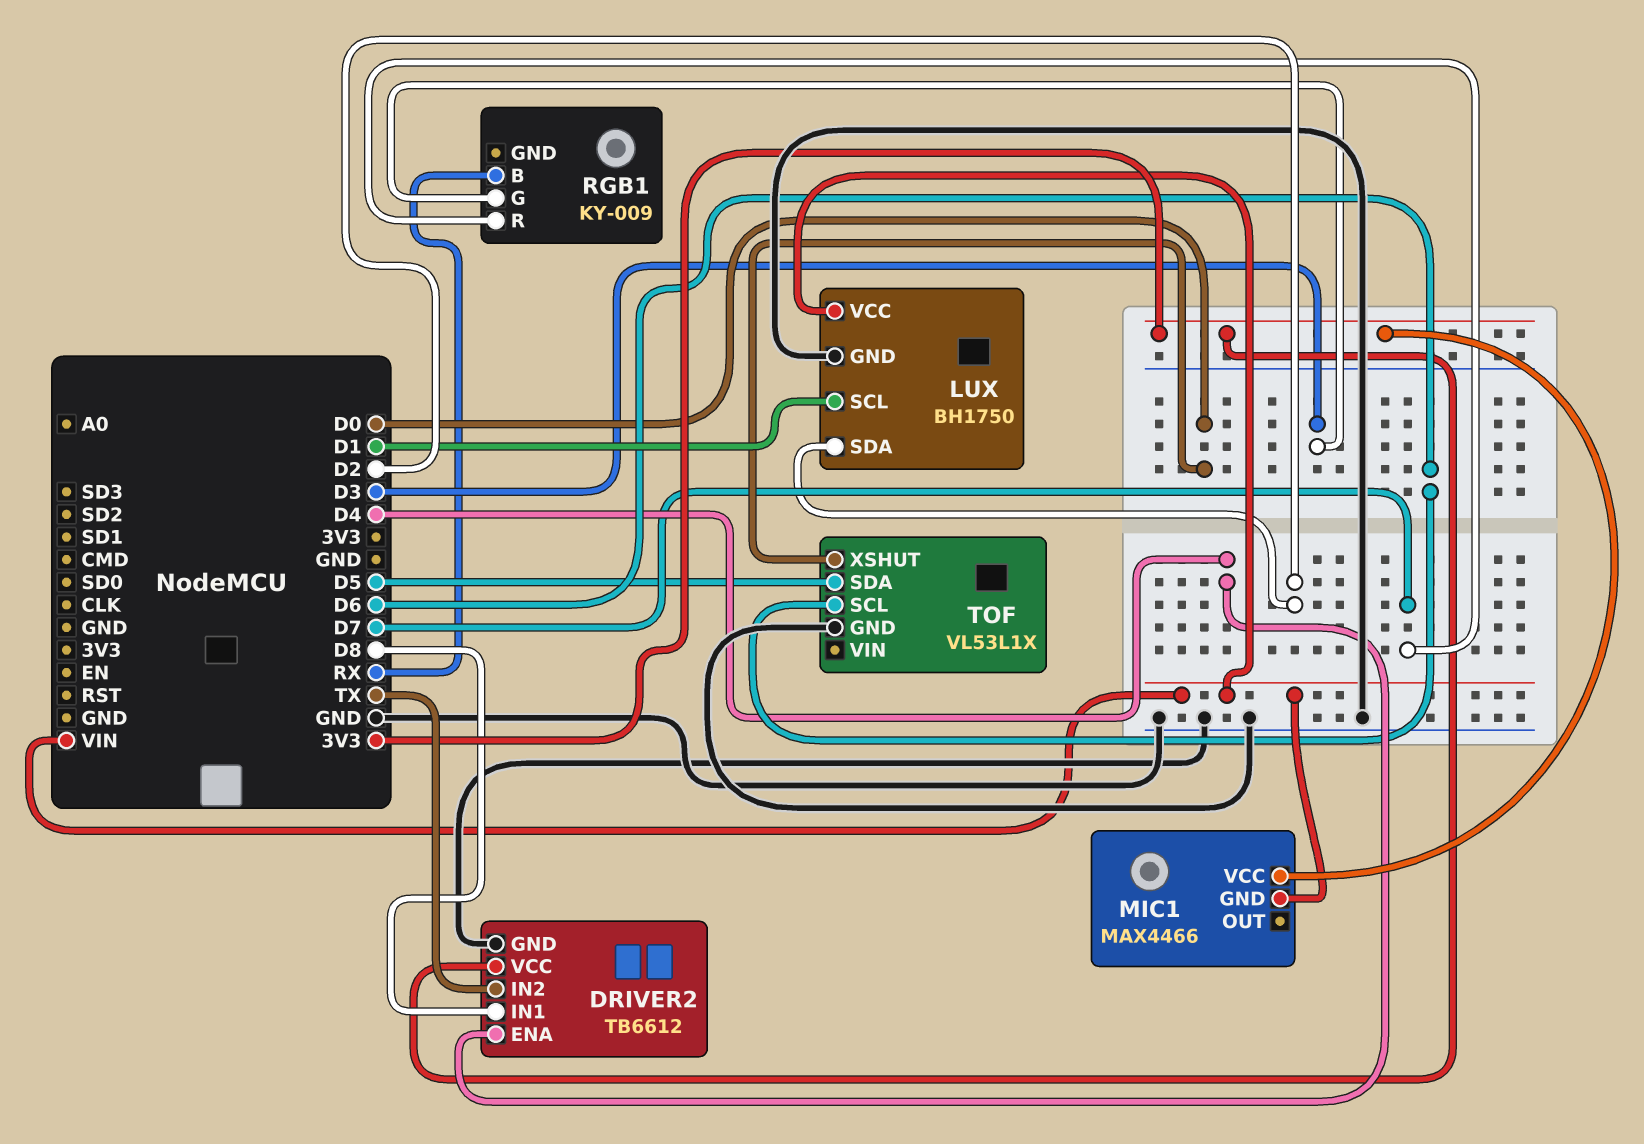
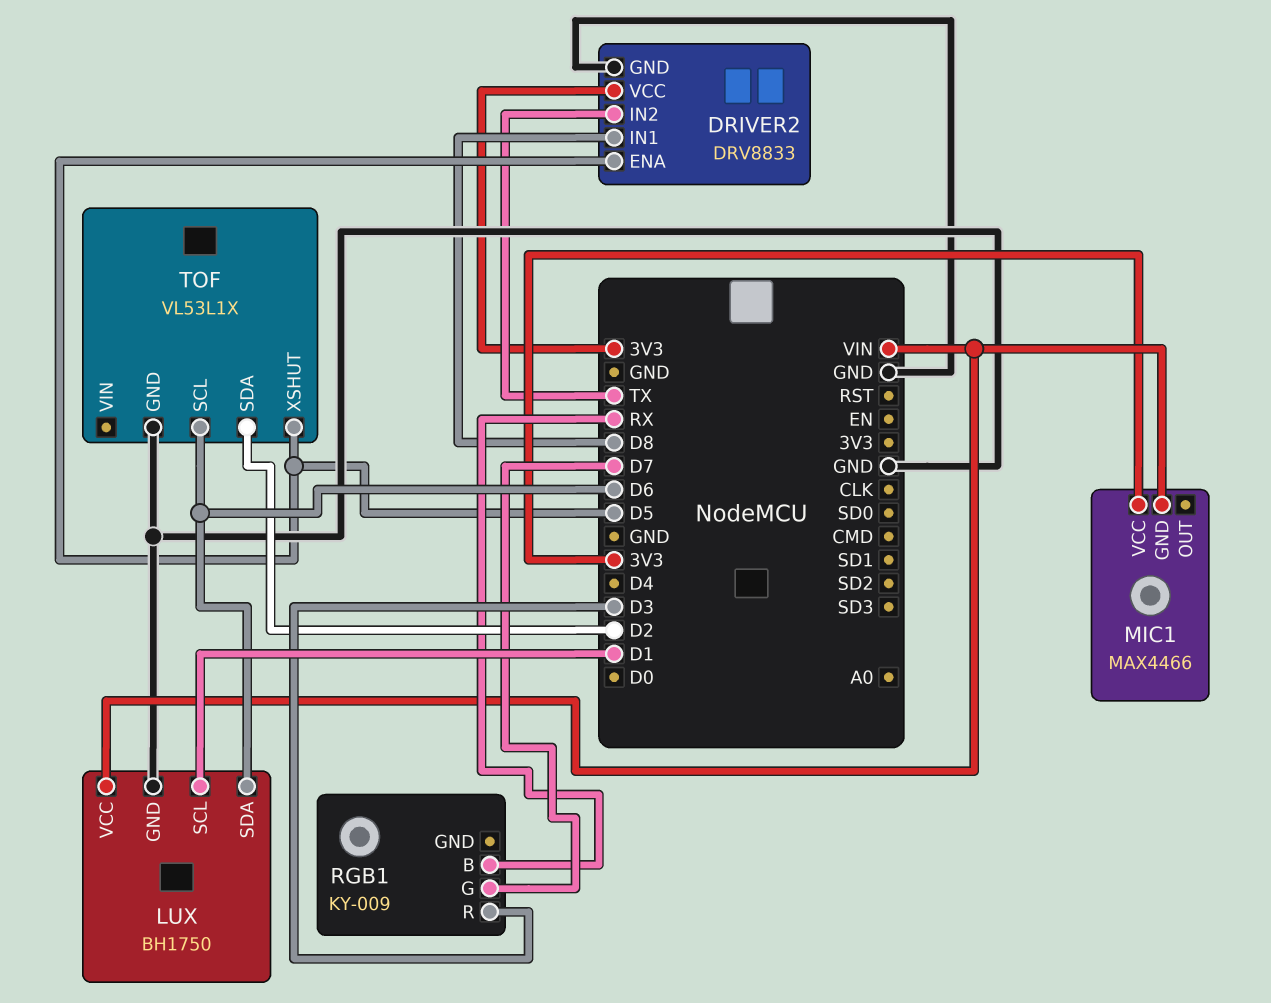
DRIVER2: TB6612 -> DRV8833
DRIVER2 pin ENA: D4 -> D5
LUX pin SDA: D2 -> D6
RGB1 pin G: D3 -> D7
RGB1 pin R: D7 -> D3
TOF pin SDA: D5 -> D2
TOF pin XSHUT: D0 -> D5

